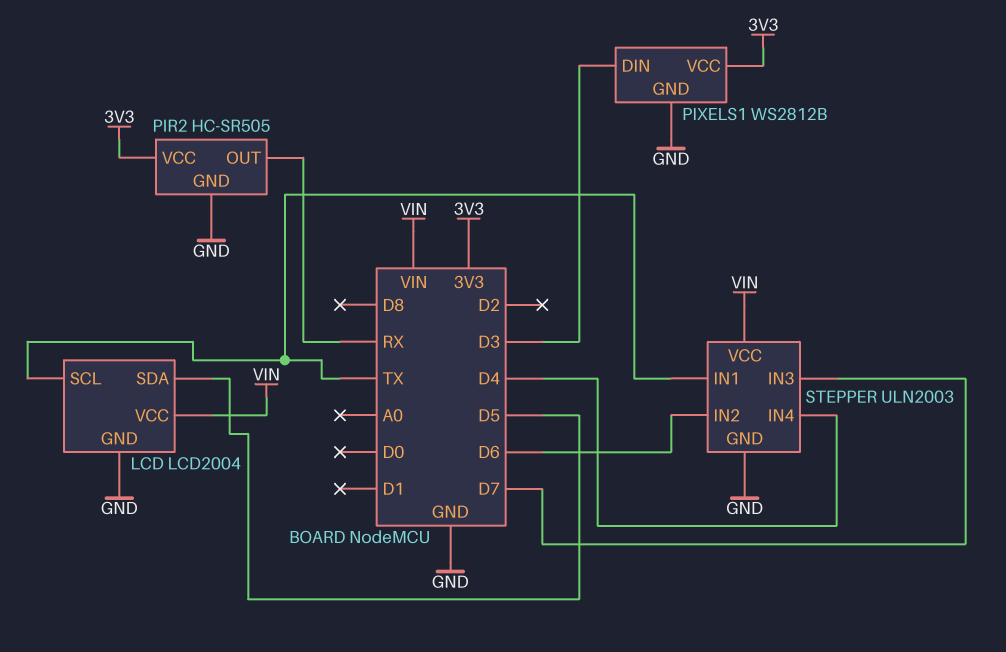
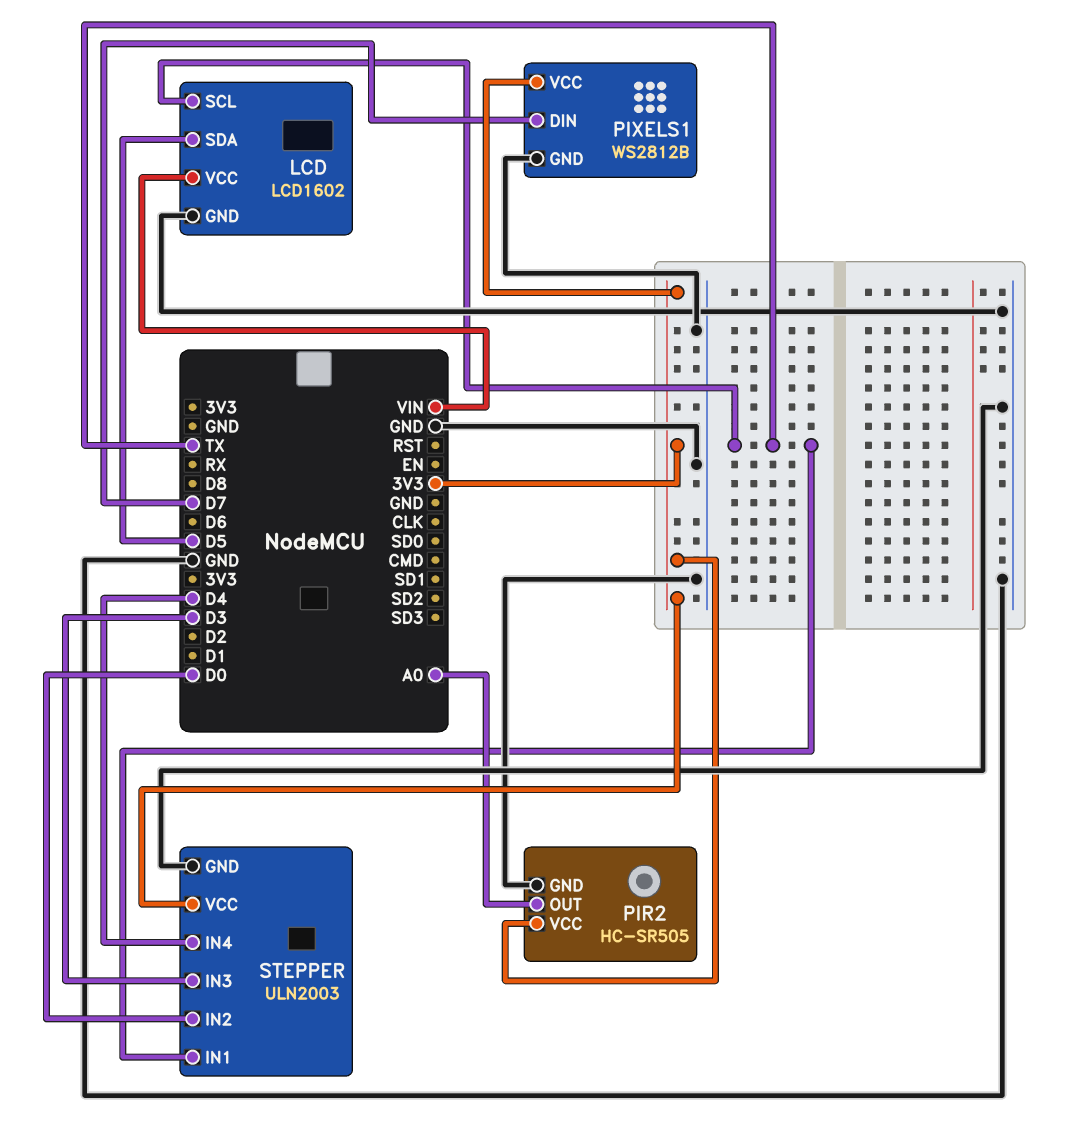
LCD: LCD2004 -> LCD1602
PIR2 pin OUT: RX -> A0
PIXELS1 pin DIN: D3 -> D7
STEPPER pin IN2: D6 -> D0
STEPPER pin IN3: D7 -> D3
STEPPER pin VCC: VIN -> 3V3

